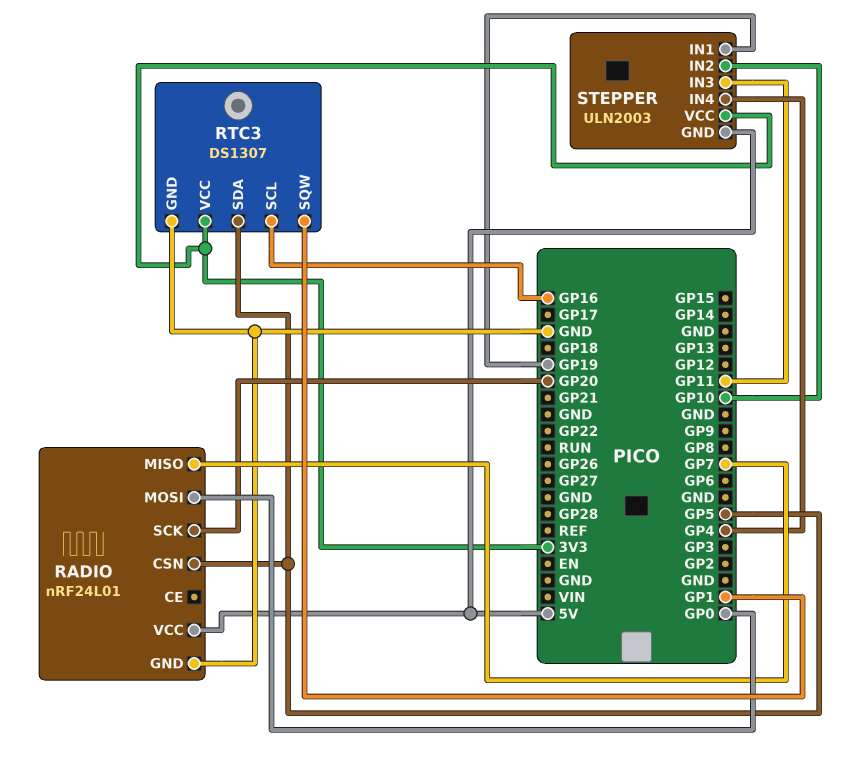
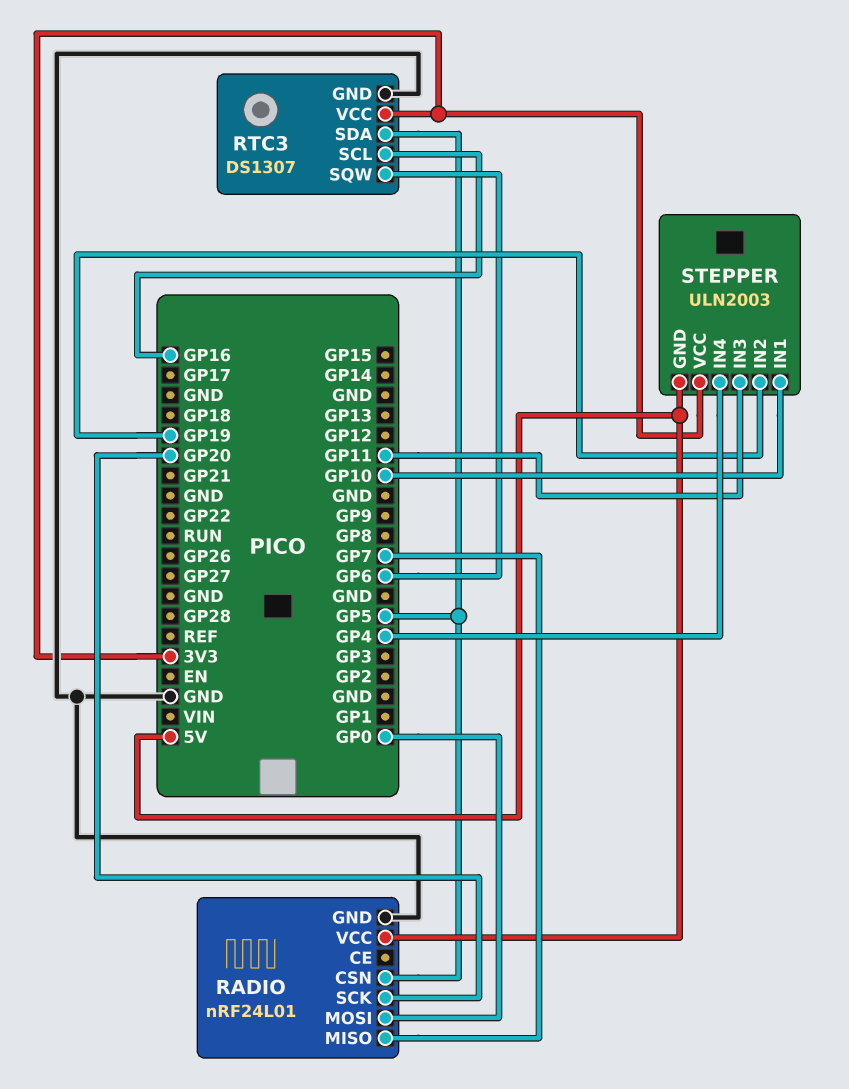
RTC3 pin SQW: GP1 -> GP6
STEPPER pin IN1: GP19 -> GP10
STEPPER pin IN2: GP10 -> GP19

